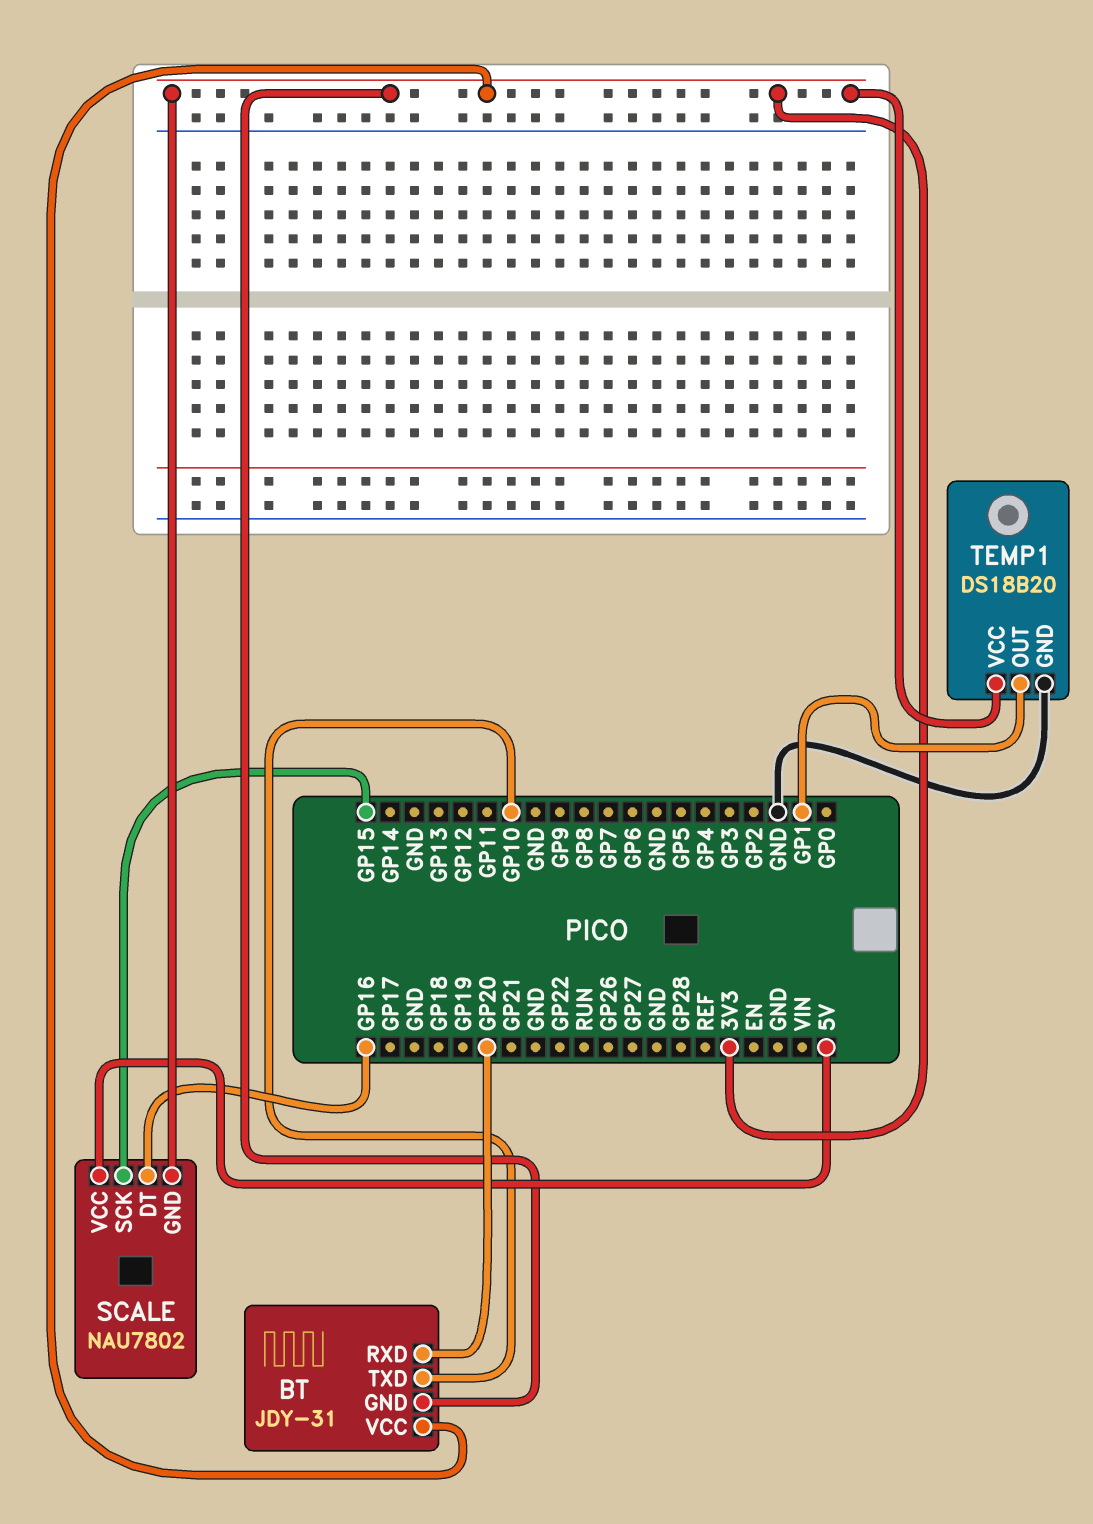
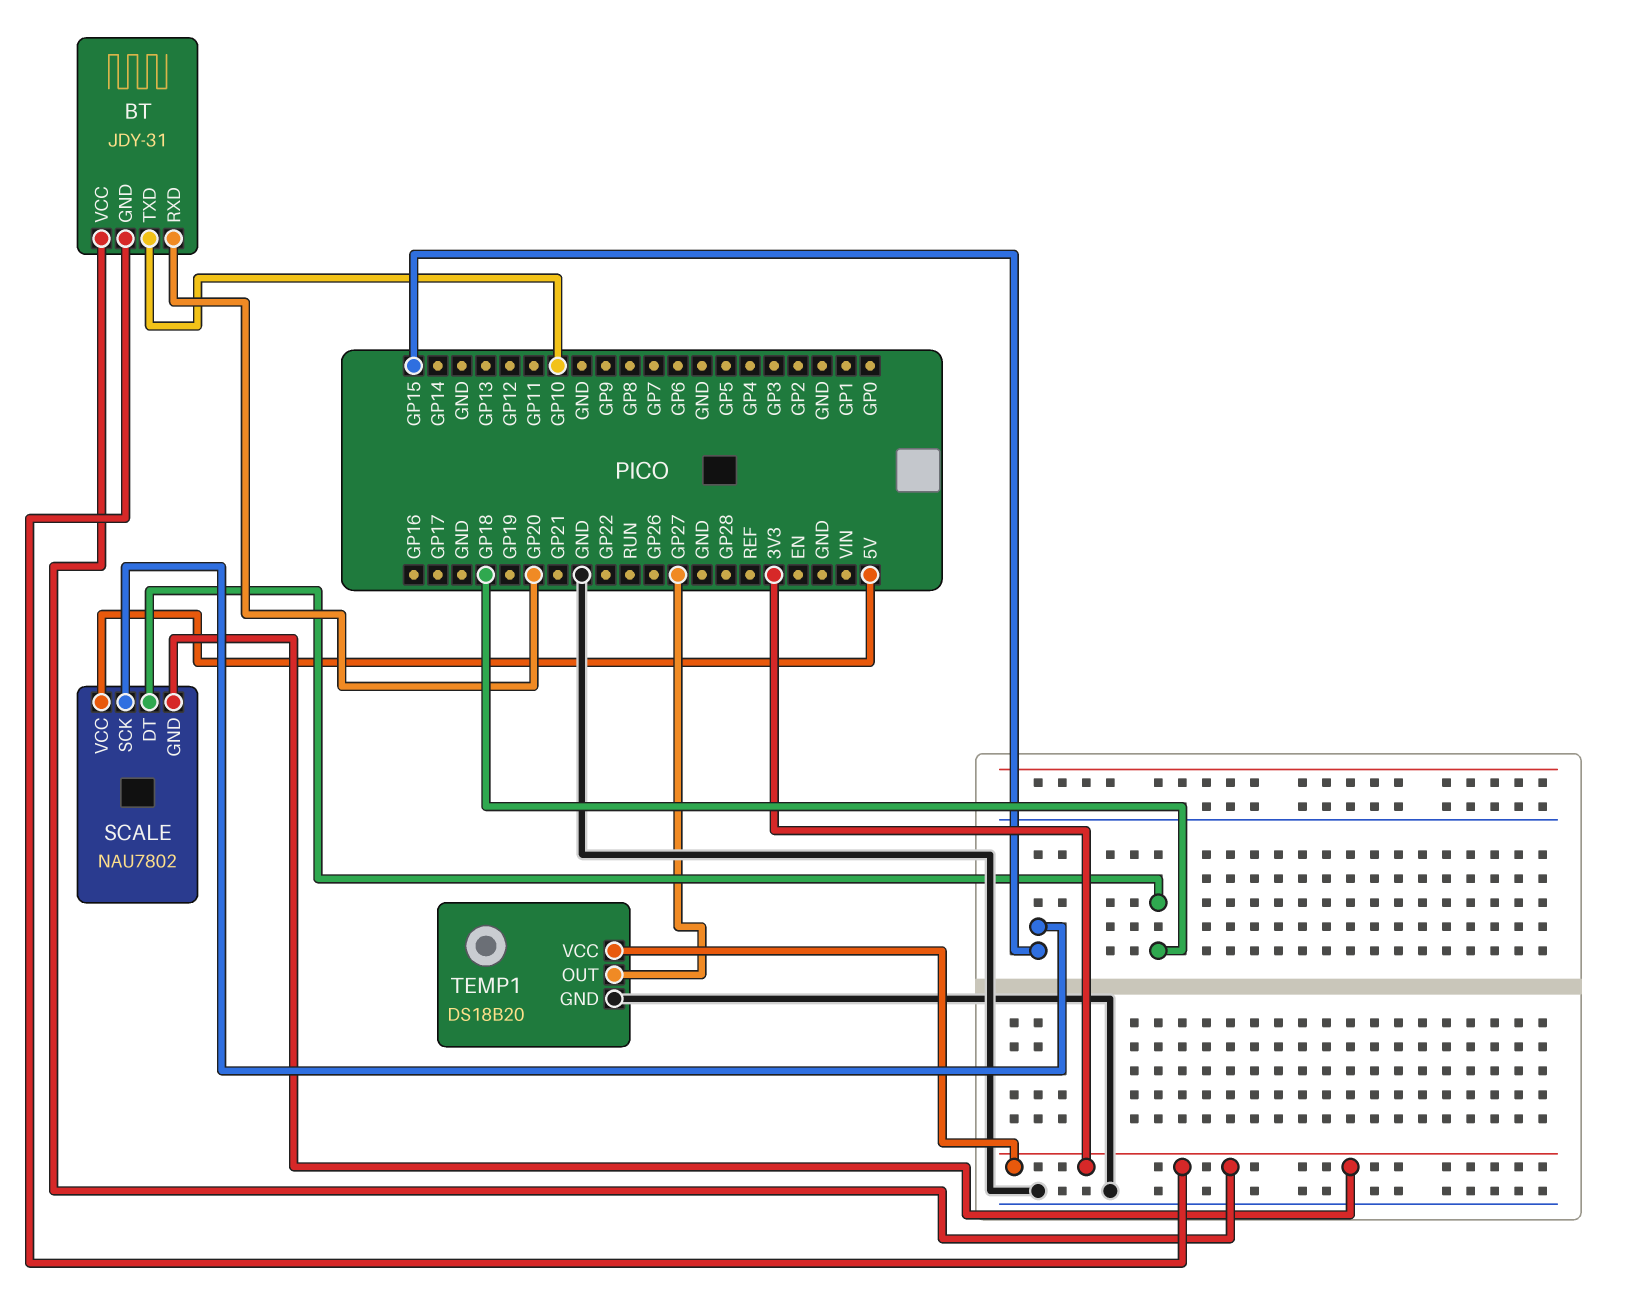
SCALE pin DT: GP16 -> GP18
TEMP1 pin OUT: GP1 -> GP27

